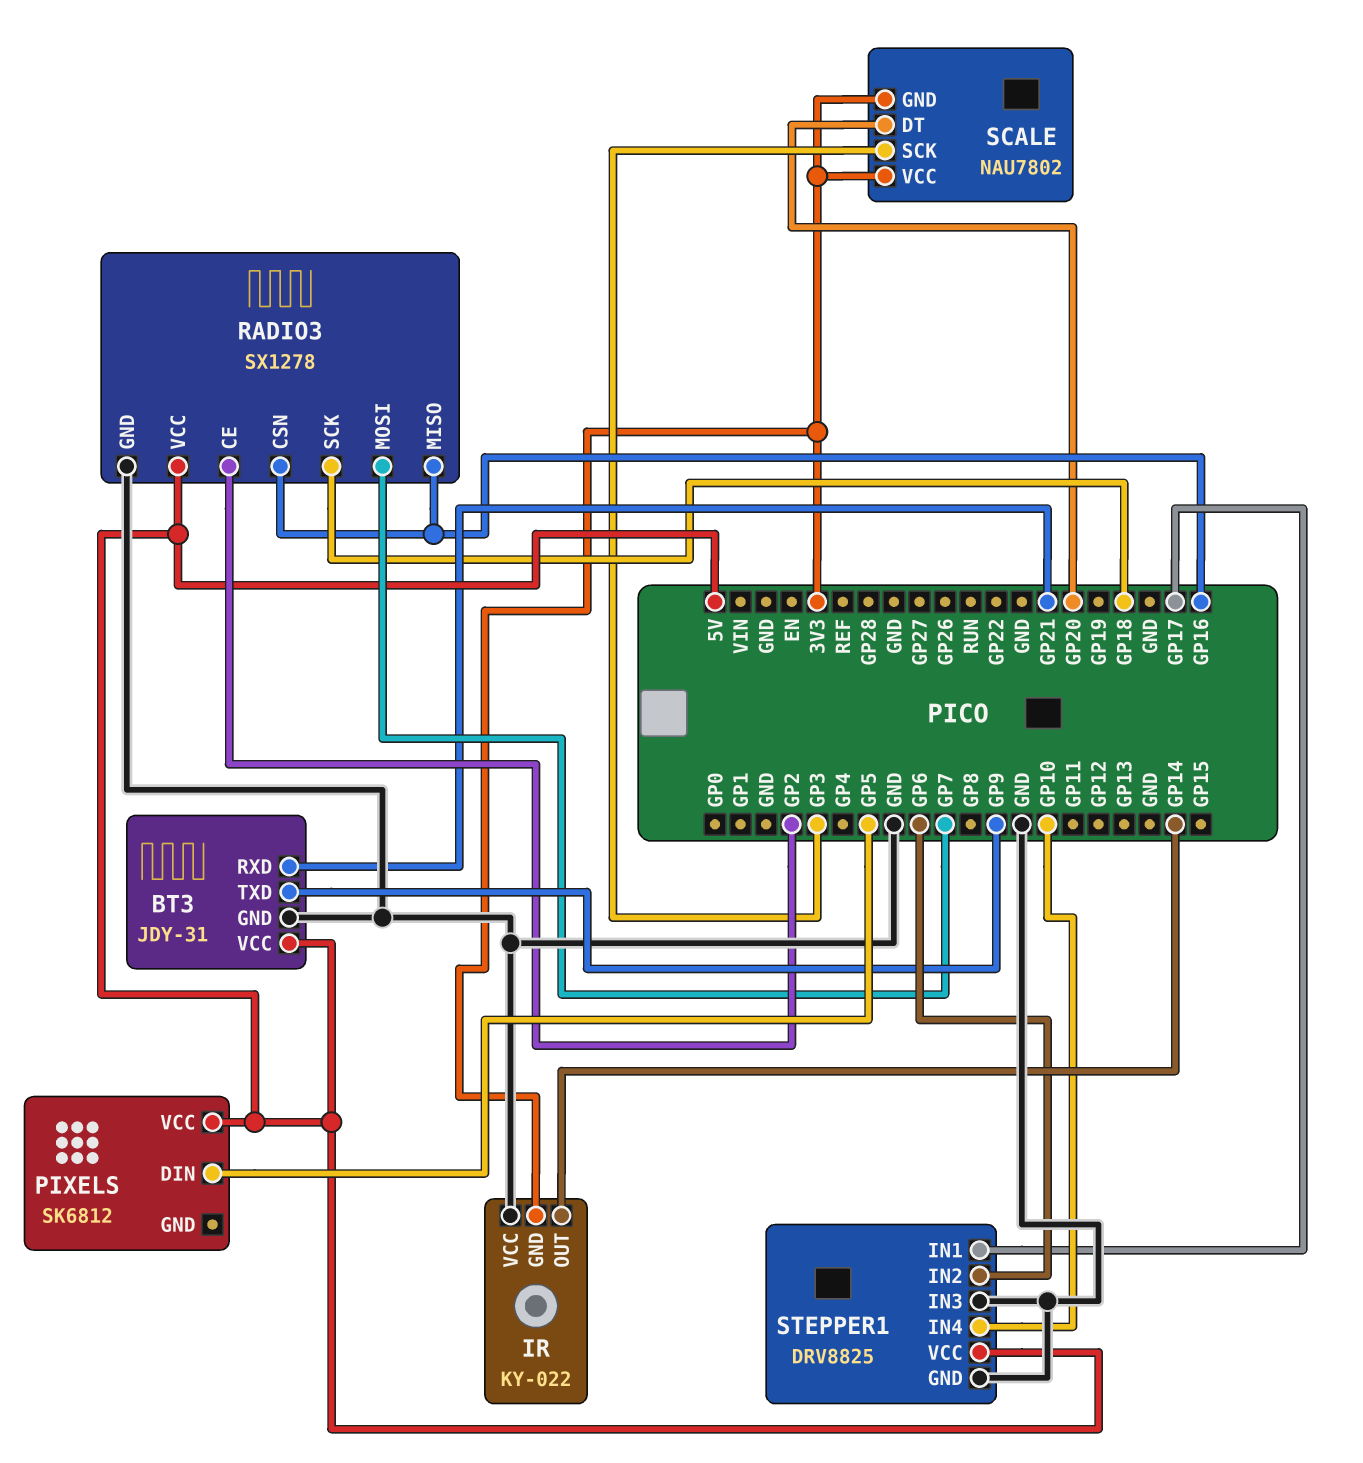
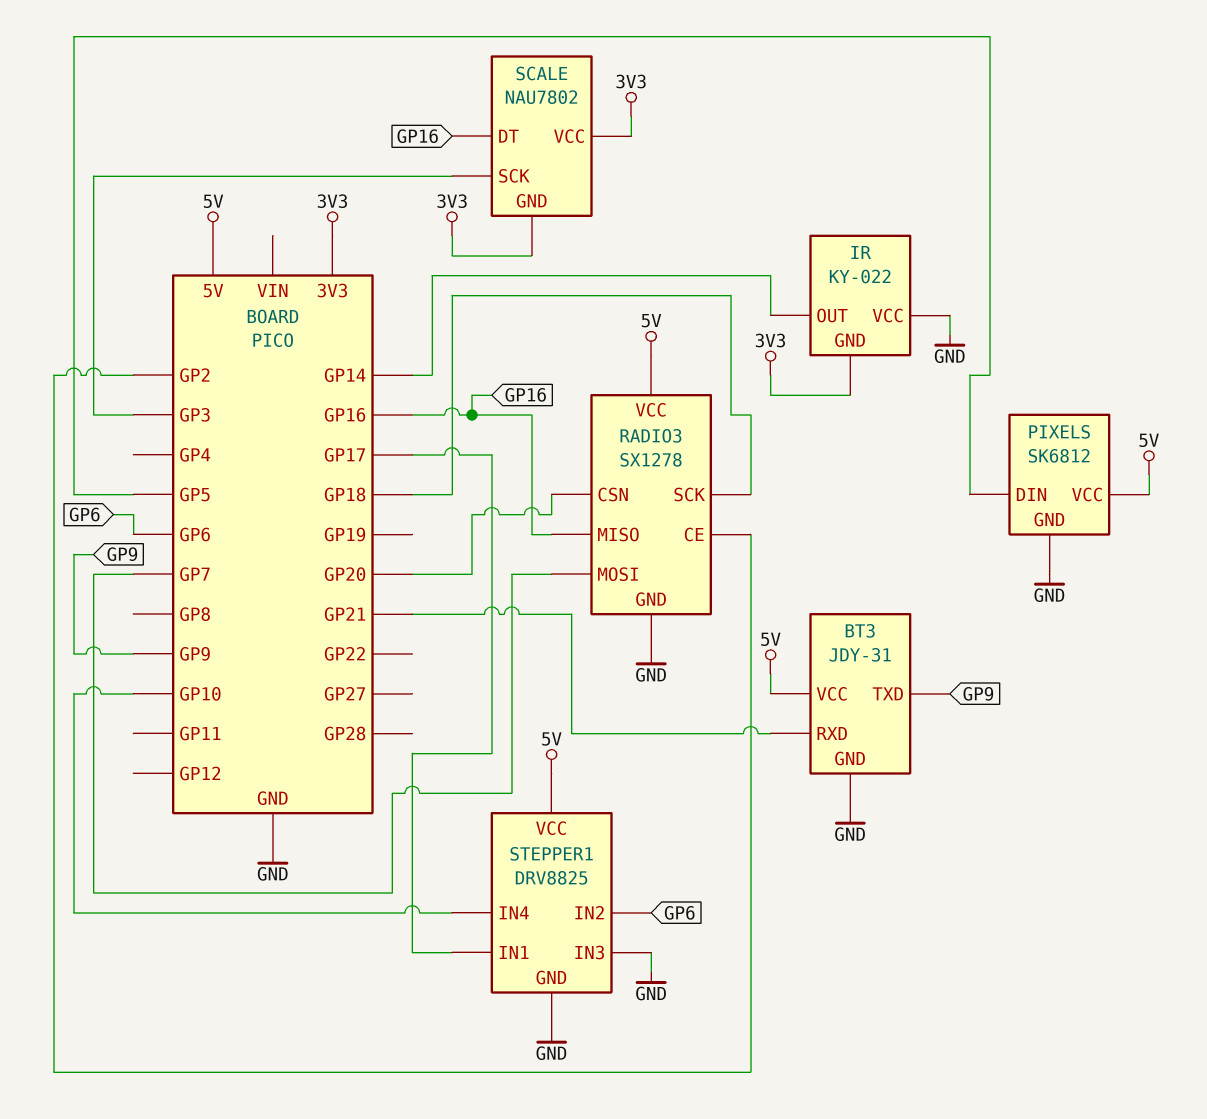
PIXELS pin GND: none -> GND
RADIO3 pin CSN: GP16 -> GP20
SCALE pin DT: GP20 -> GP16

